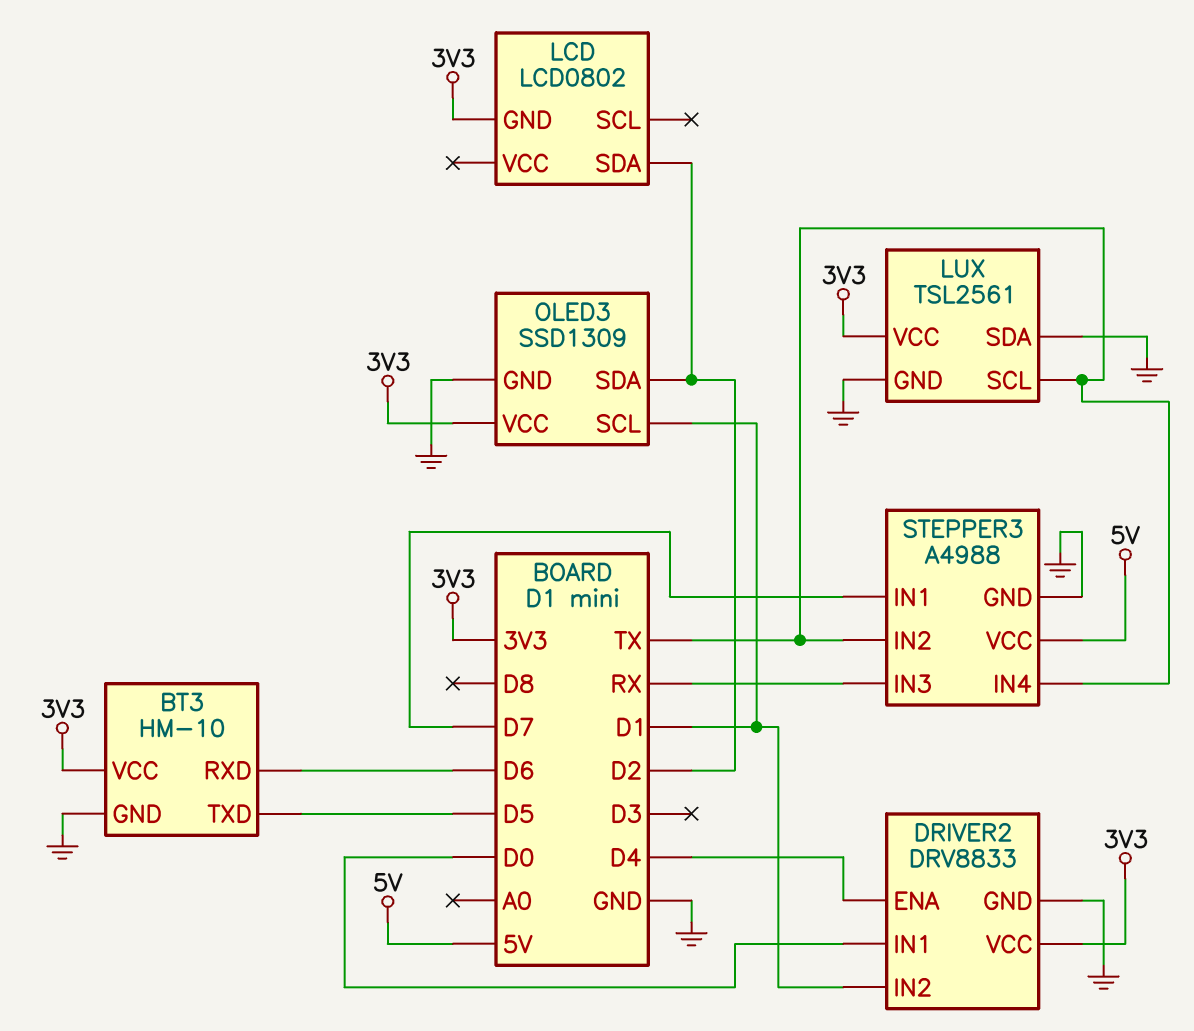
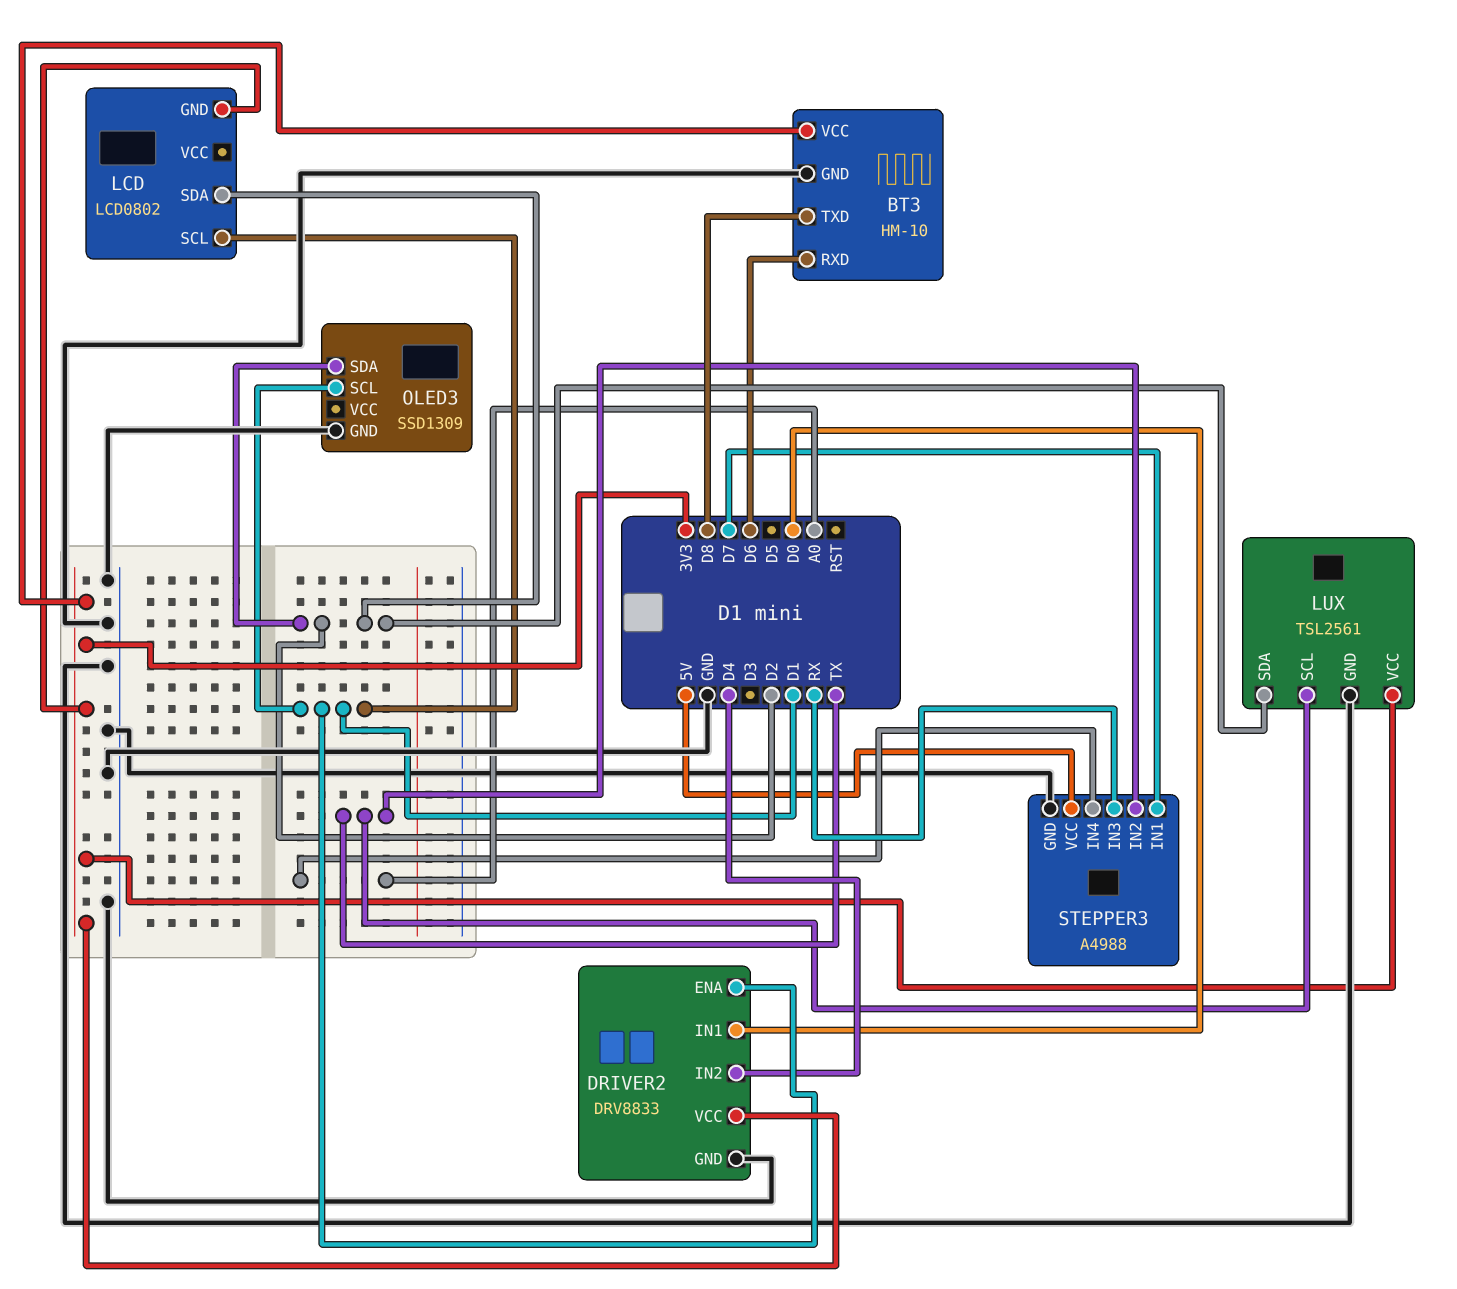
BT3 pin TXD: D5 -> D8
DRIVER2 pin ENA: D4 -> D1
DRIVER2 pin IN2: D1 -> D4
LCD pin SCL: none -> D1
LUX pin SDA: GND -> D2
OLED3 pin VCC: 3V3 -> none
STEPPER3 pin IN4: TX -> A0

